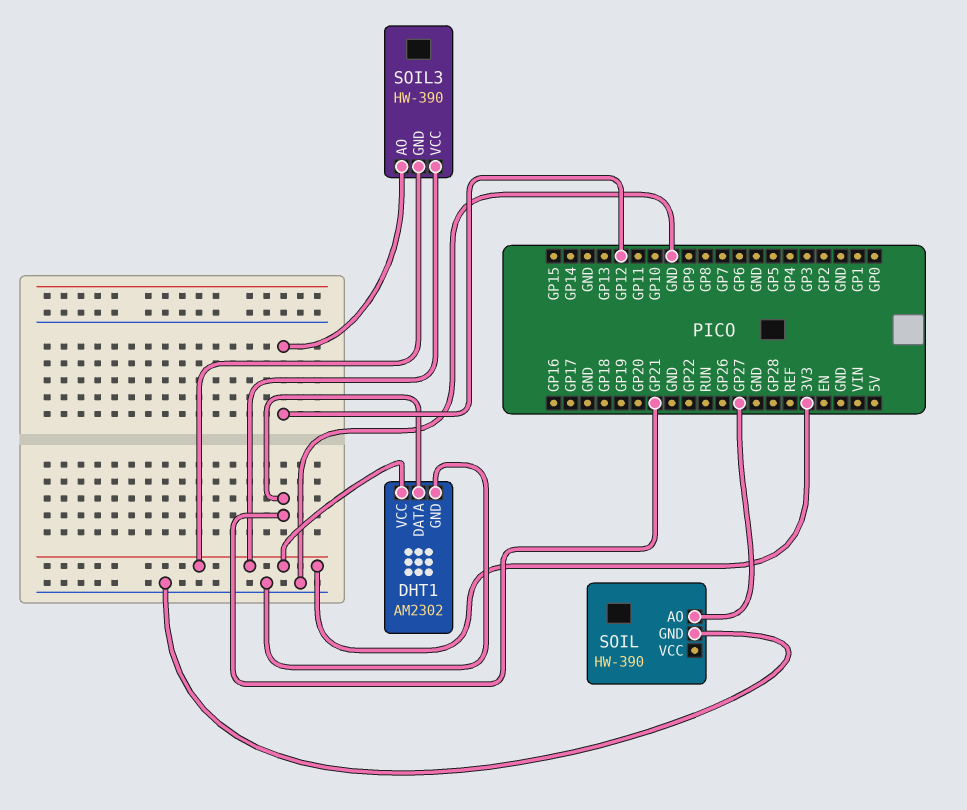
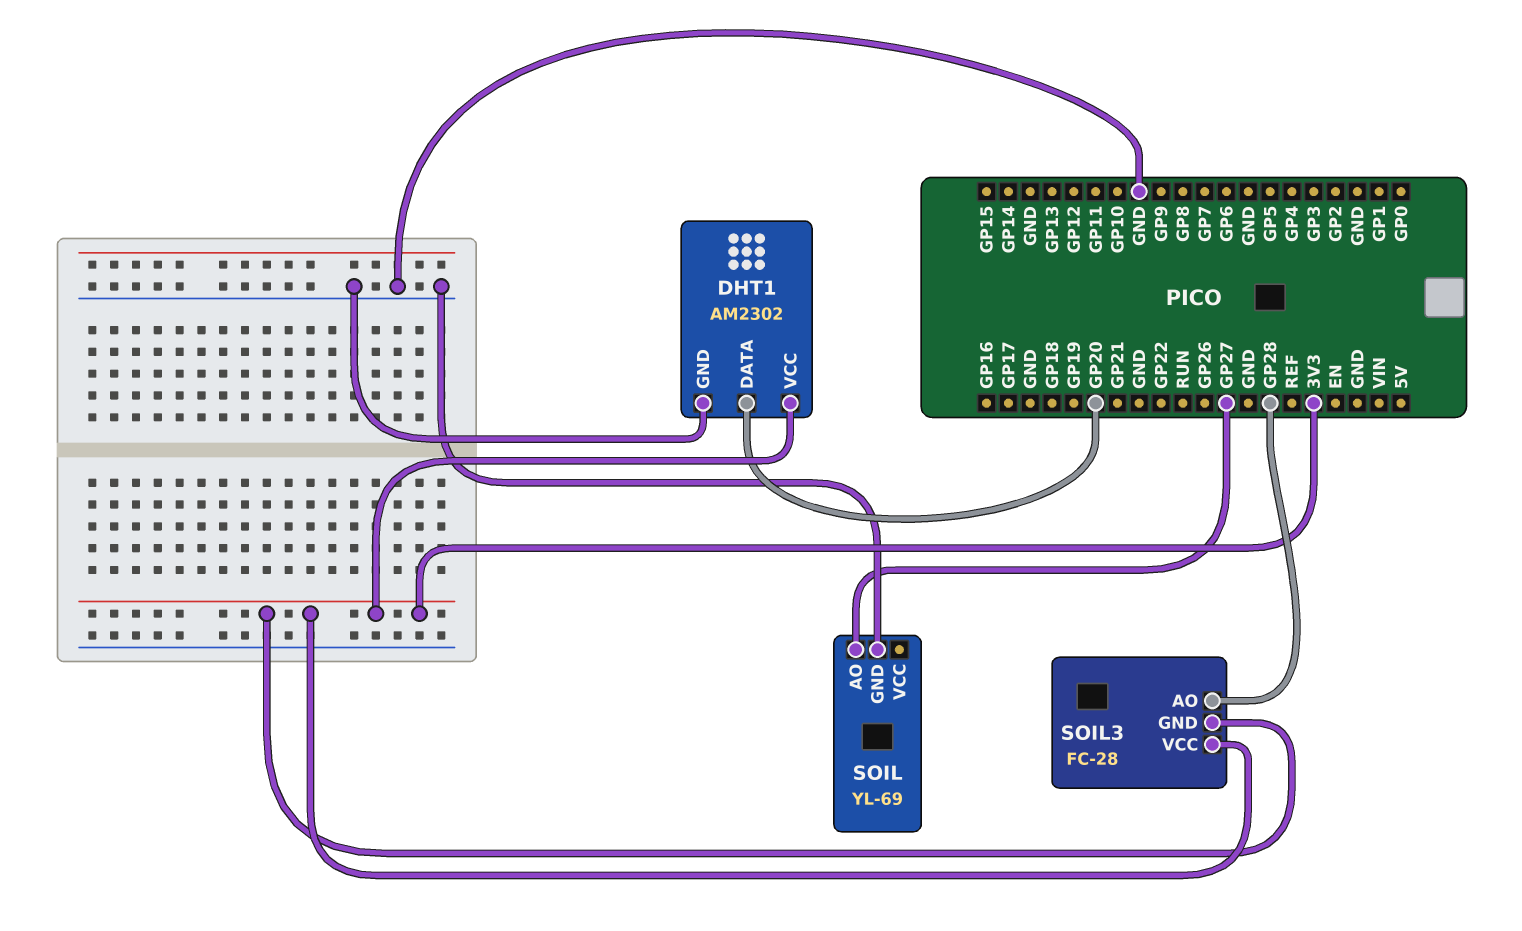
DHT1 pin DATA: GP21 -> GP20
SOIL: HW-390 -> YL-69
SOIL3: HW-390 -> FC-28
SOIL3 pin AO: GP12 -> GP28

